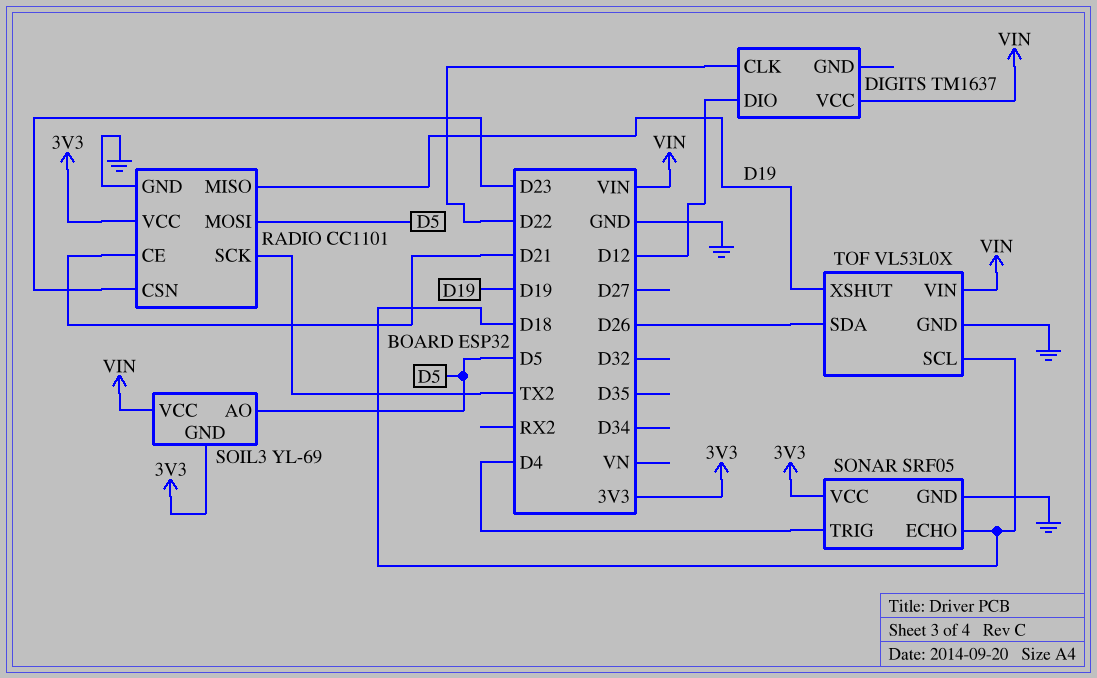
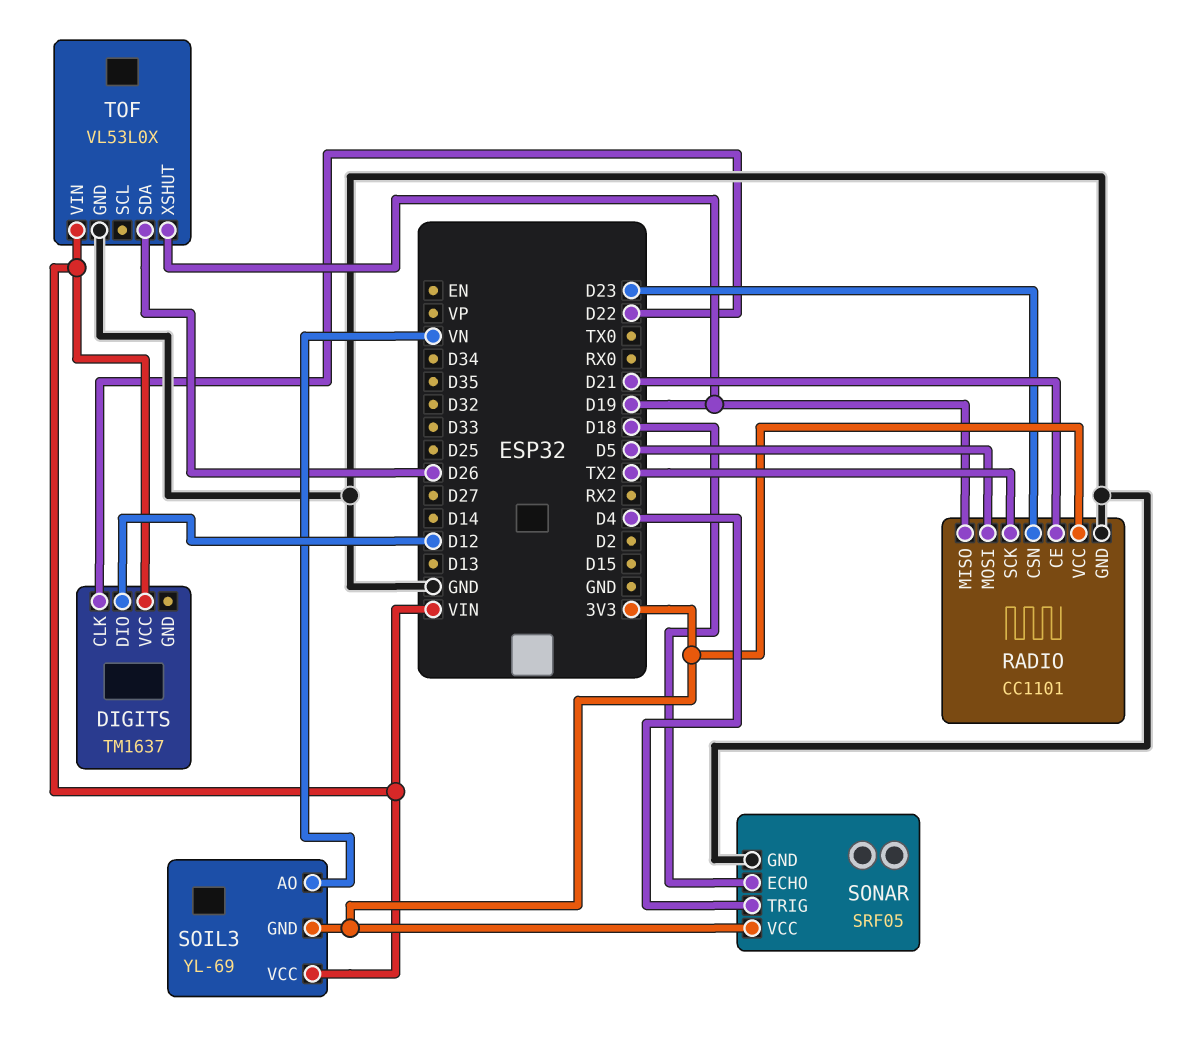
SOIL3 pin AO: D5 -> VN
TOF pin SCL: D18 -> none

